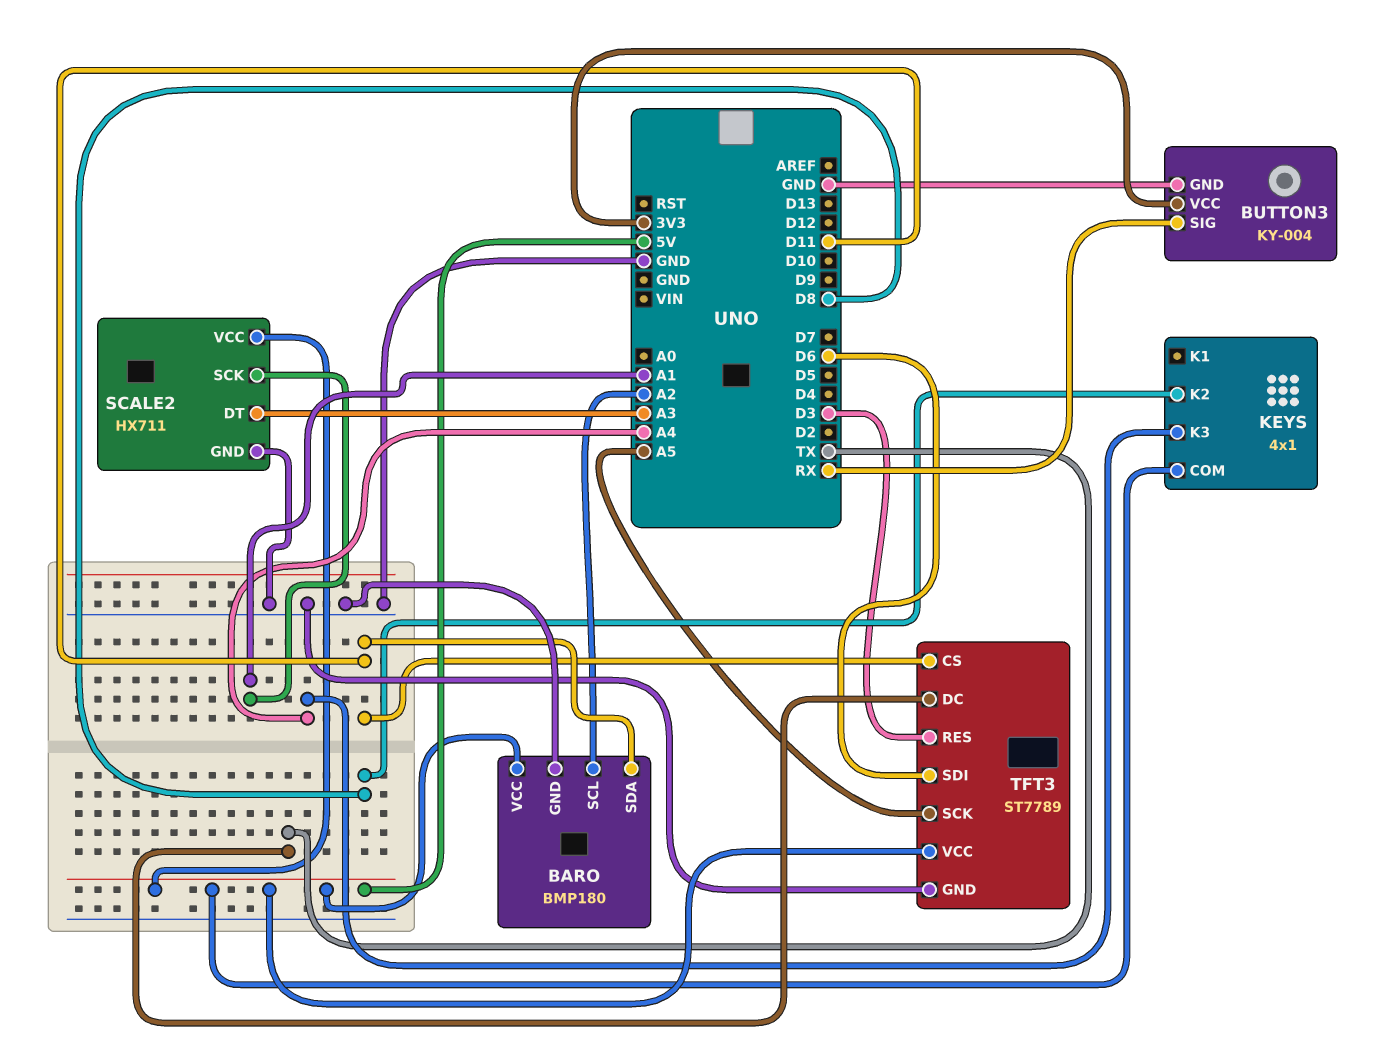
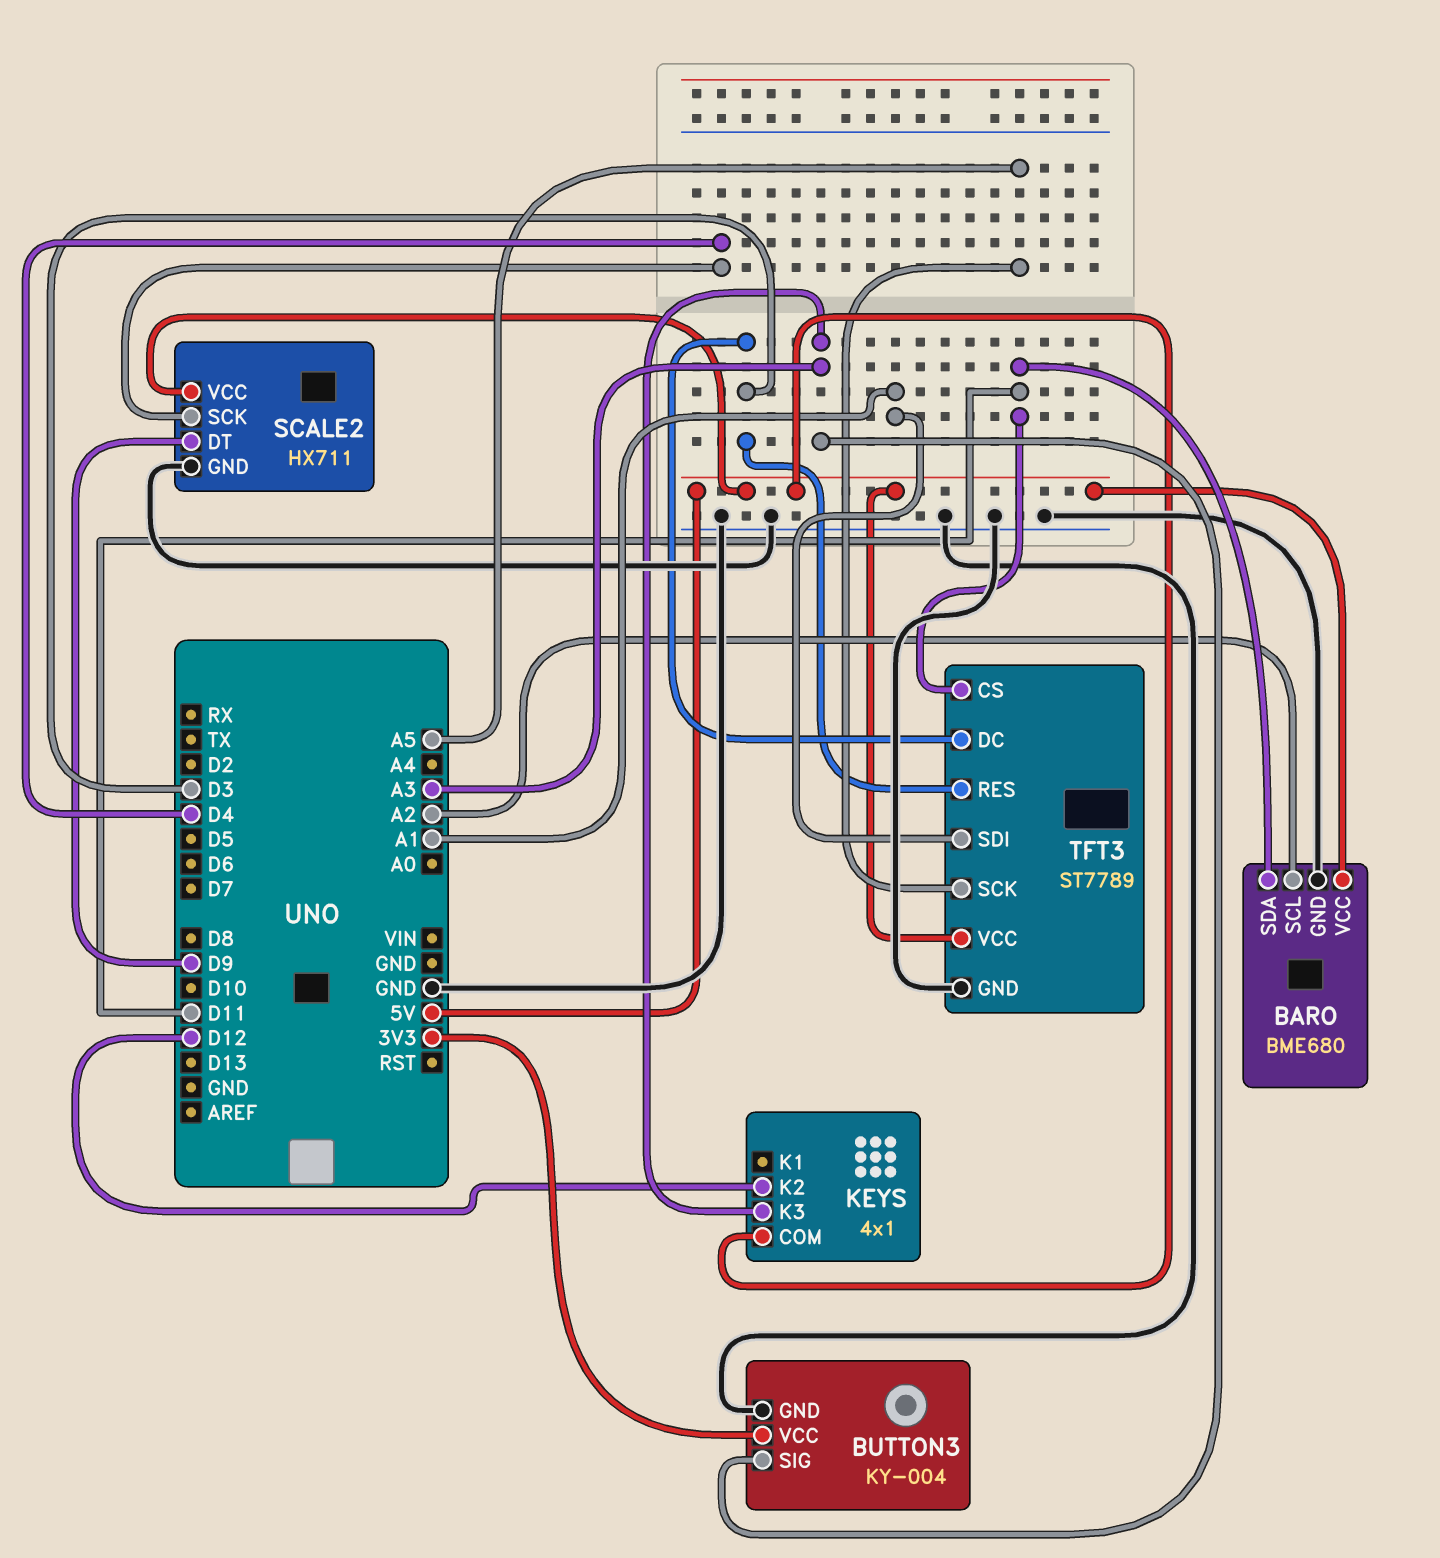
BARO: BMP180 -> BME680
BUTTON3 pin SIG: RX -> A3
KEYS pin K2: D8 -> D12
KEYS pin K3: A4 -> A3
SCALE2 pin DT: A3 -> D9
SCALE2 pin SCK: A1 -> D4
TFT3 pin DC: TX -> D3
TFT3 pin SDI: D6 -> A1

